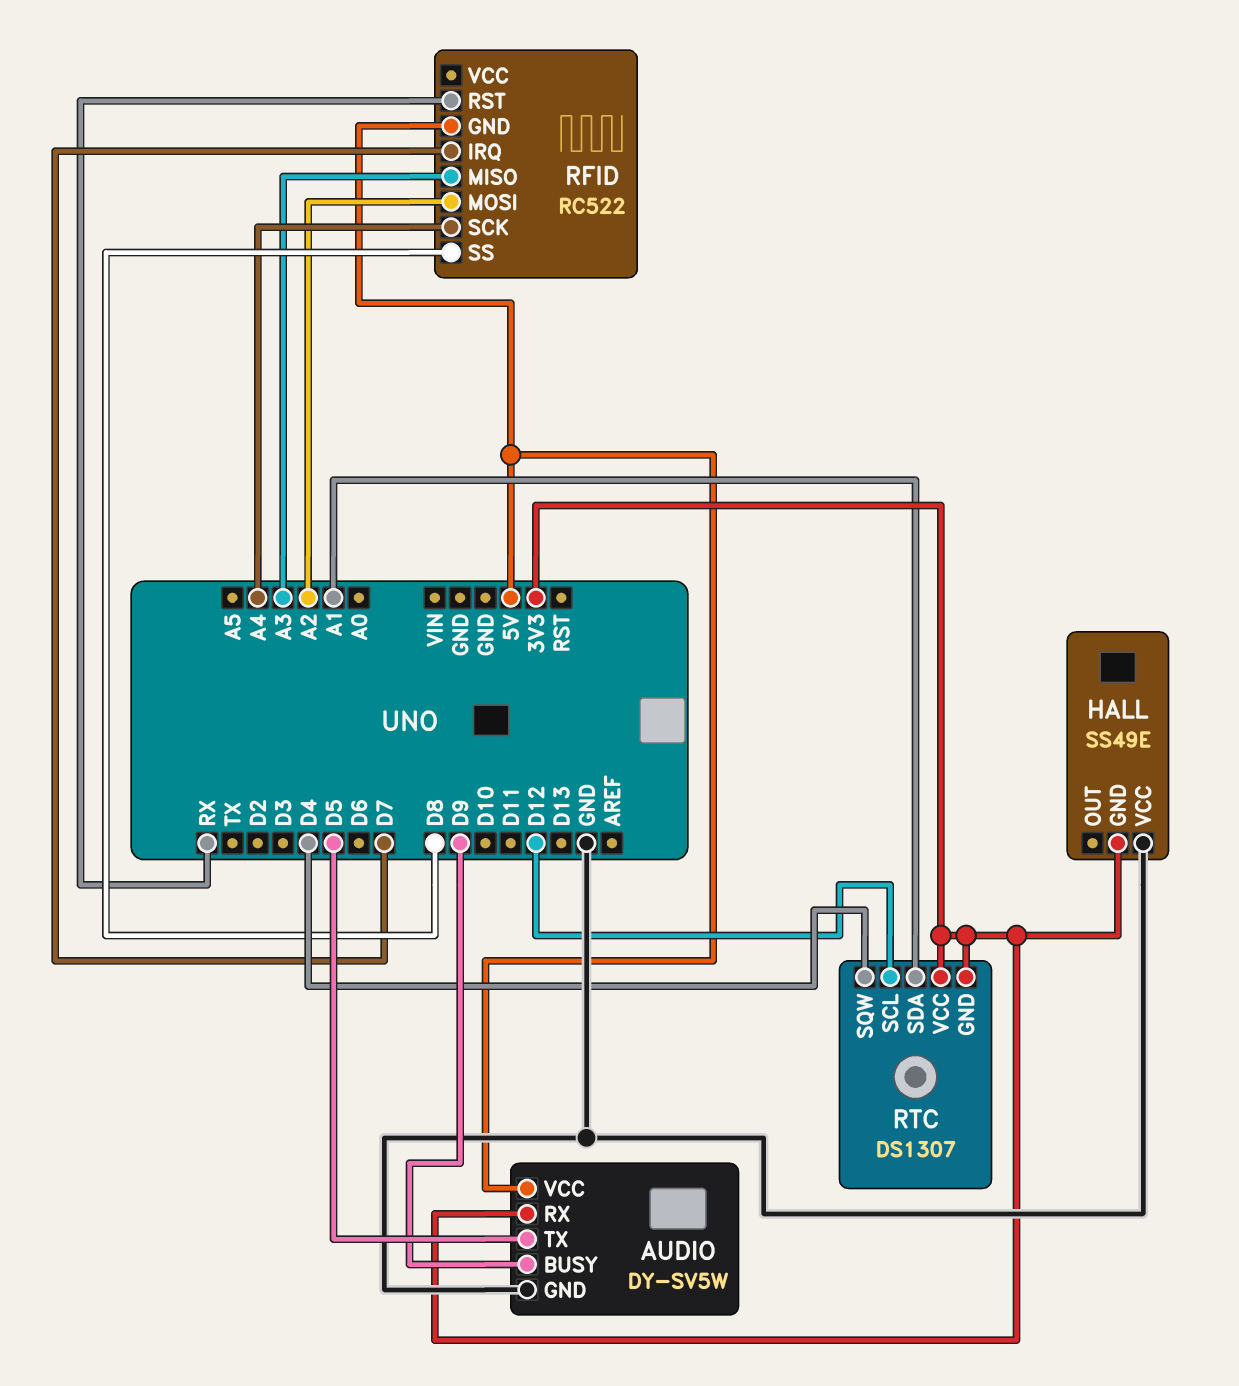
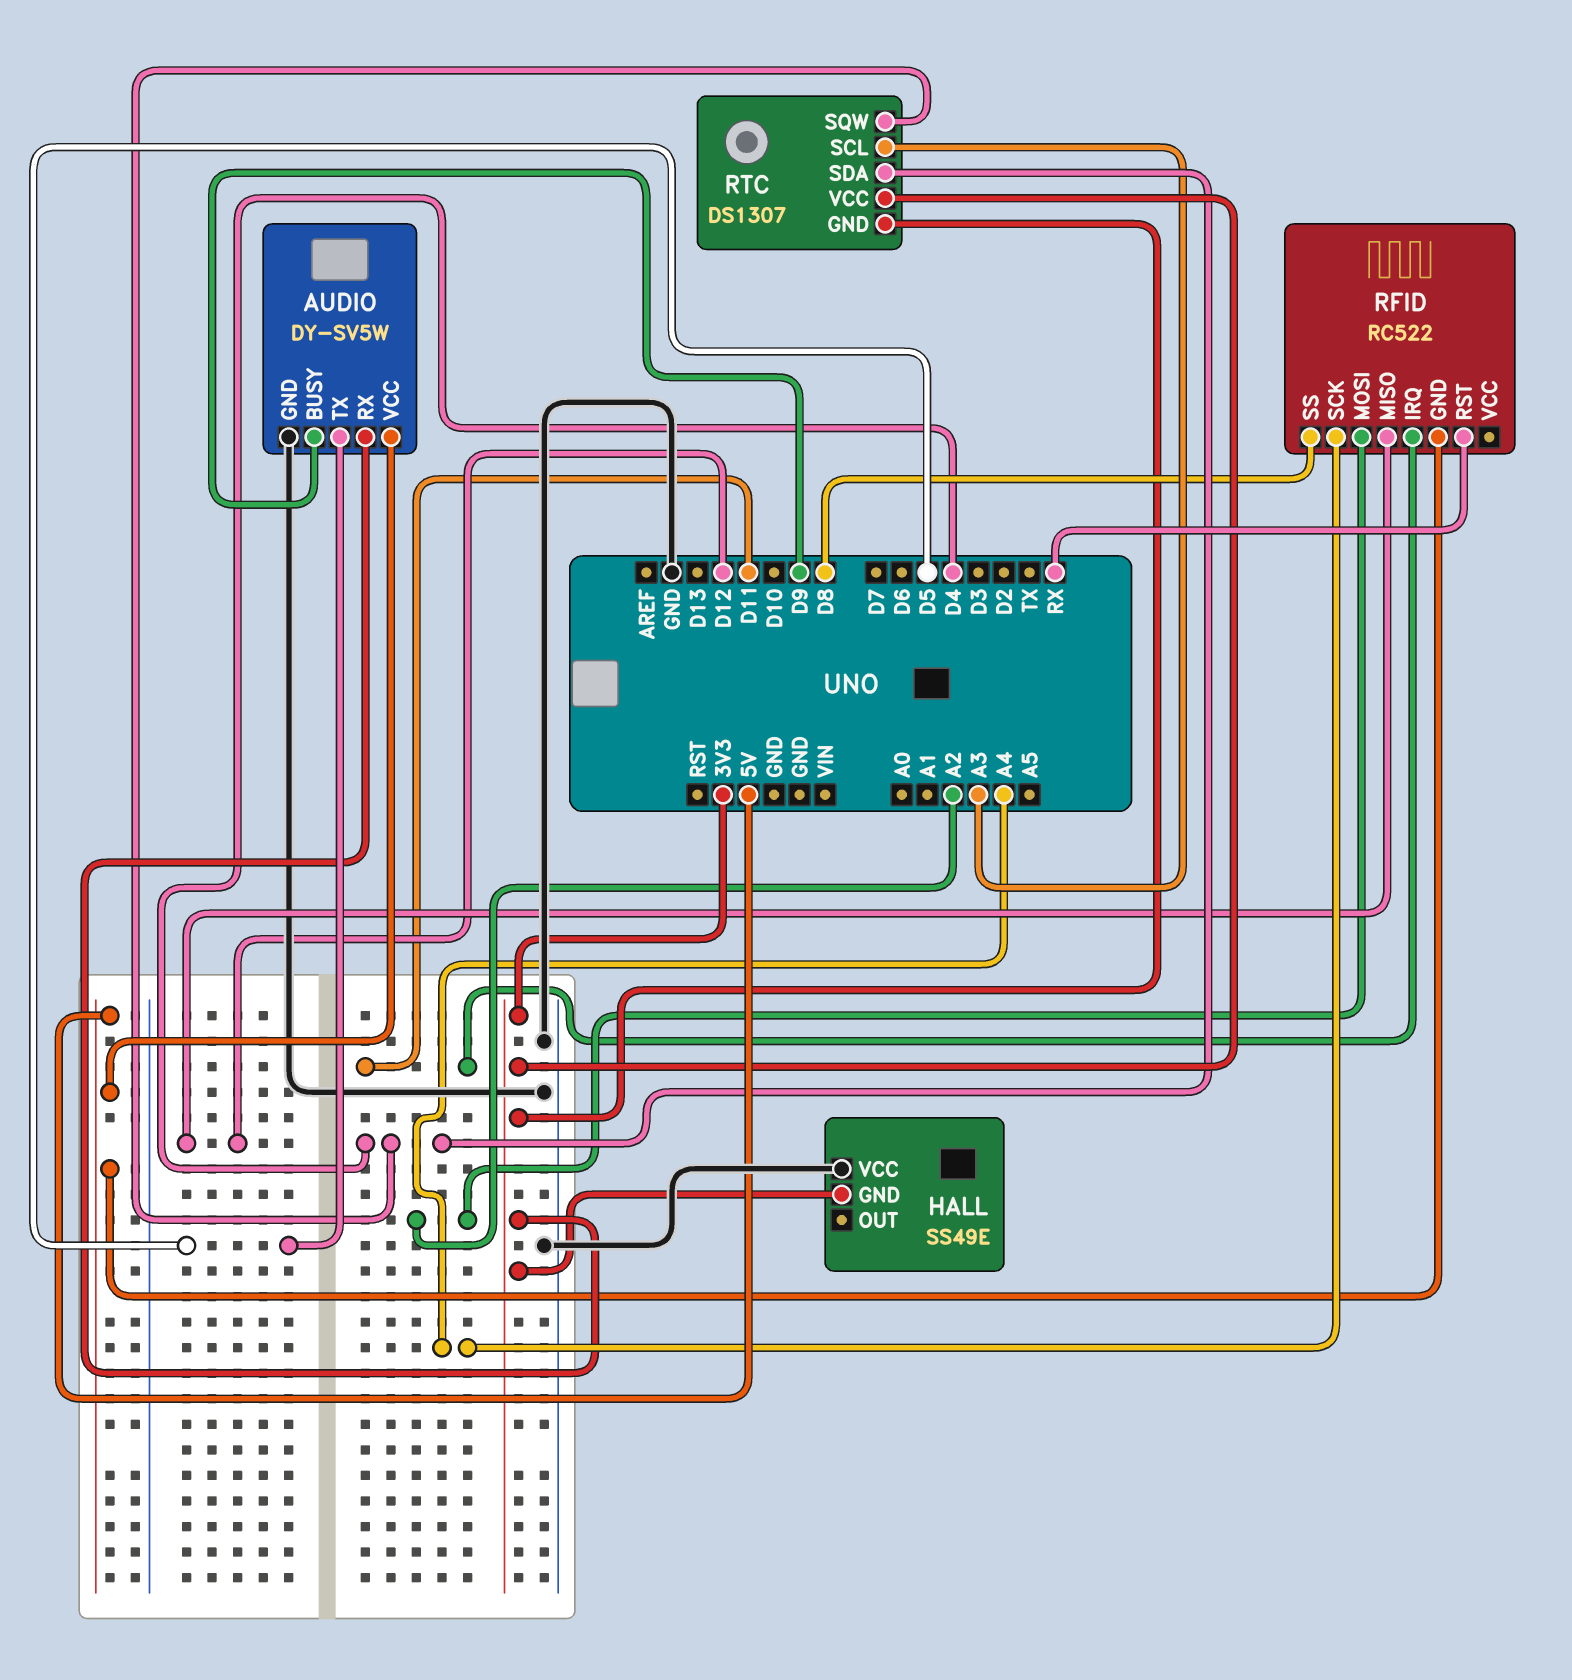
RFID pin IRQ: D7 -> D11
RFID pin MISO: A3 -> D12
RTC pin SCL: D12 -> A3
RTC pin SDA: A1 -> D4

